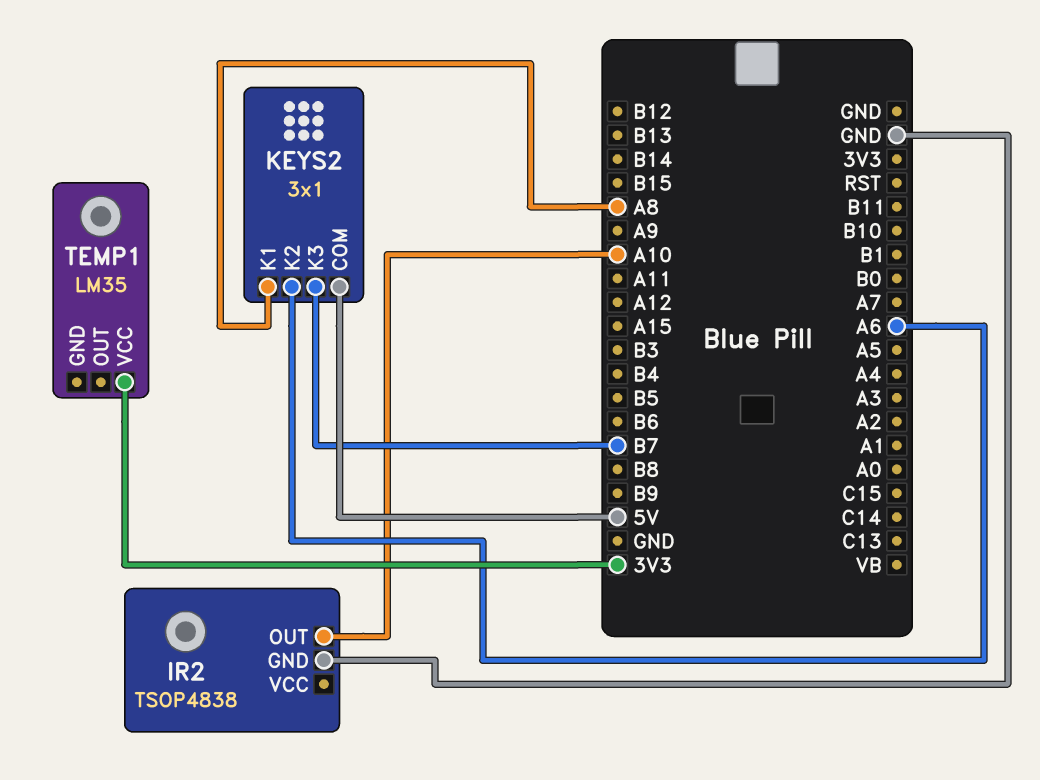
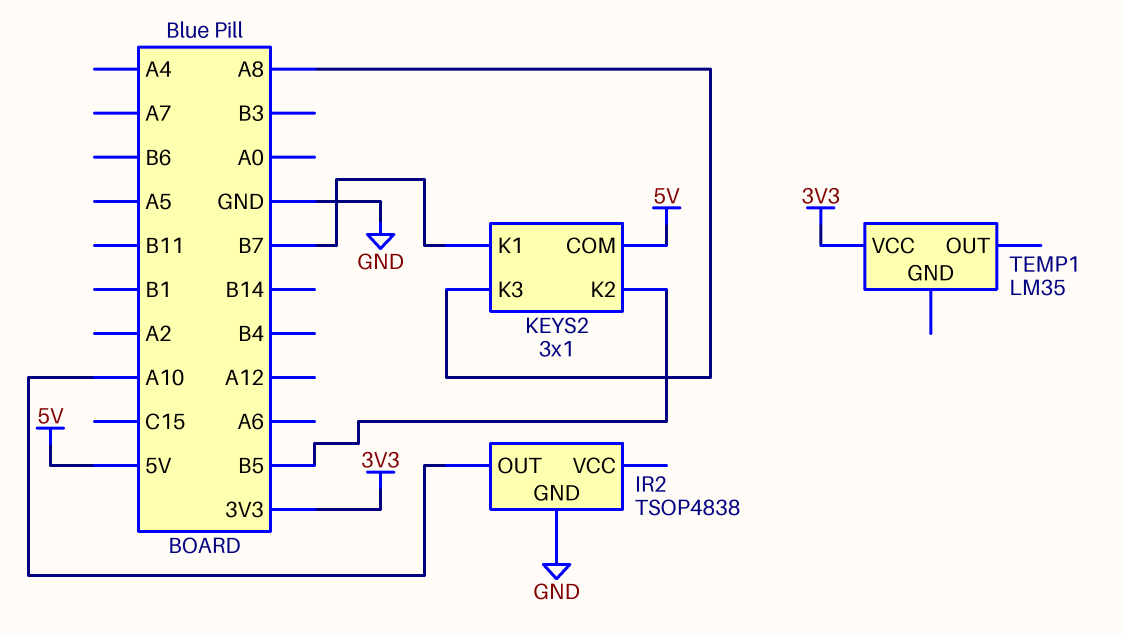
KEYS2 pin K1: A8 -> B7
KEYS2 pin K2: A6 -> B5
KEYS2 pin K3: B7 -> A8

